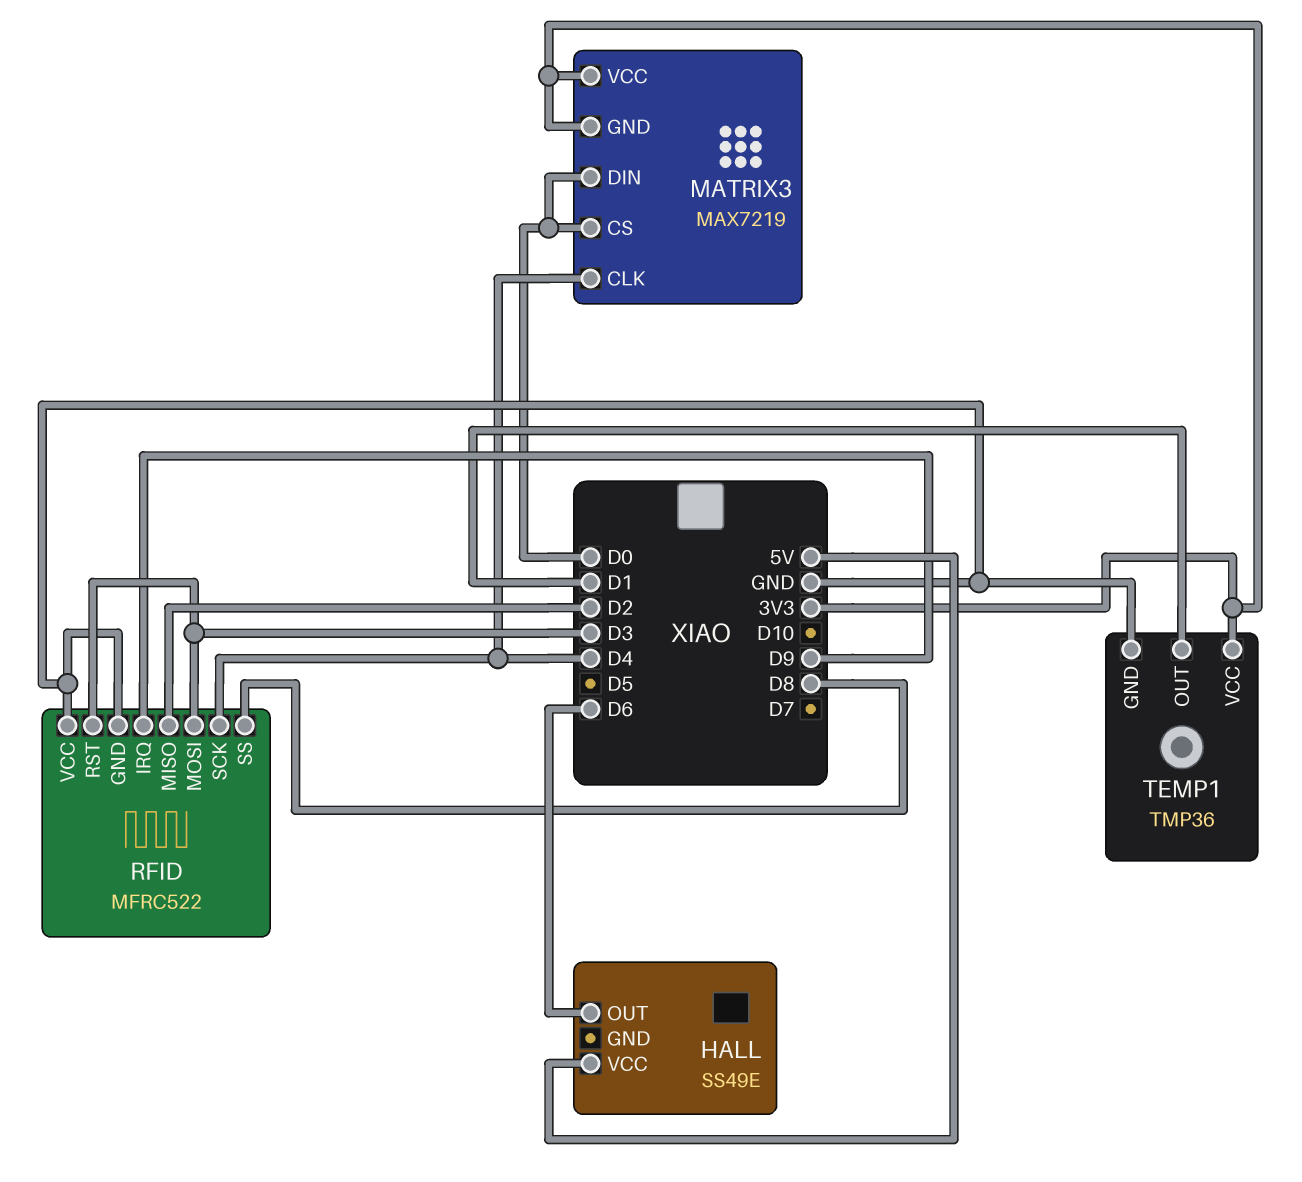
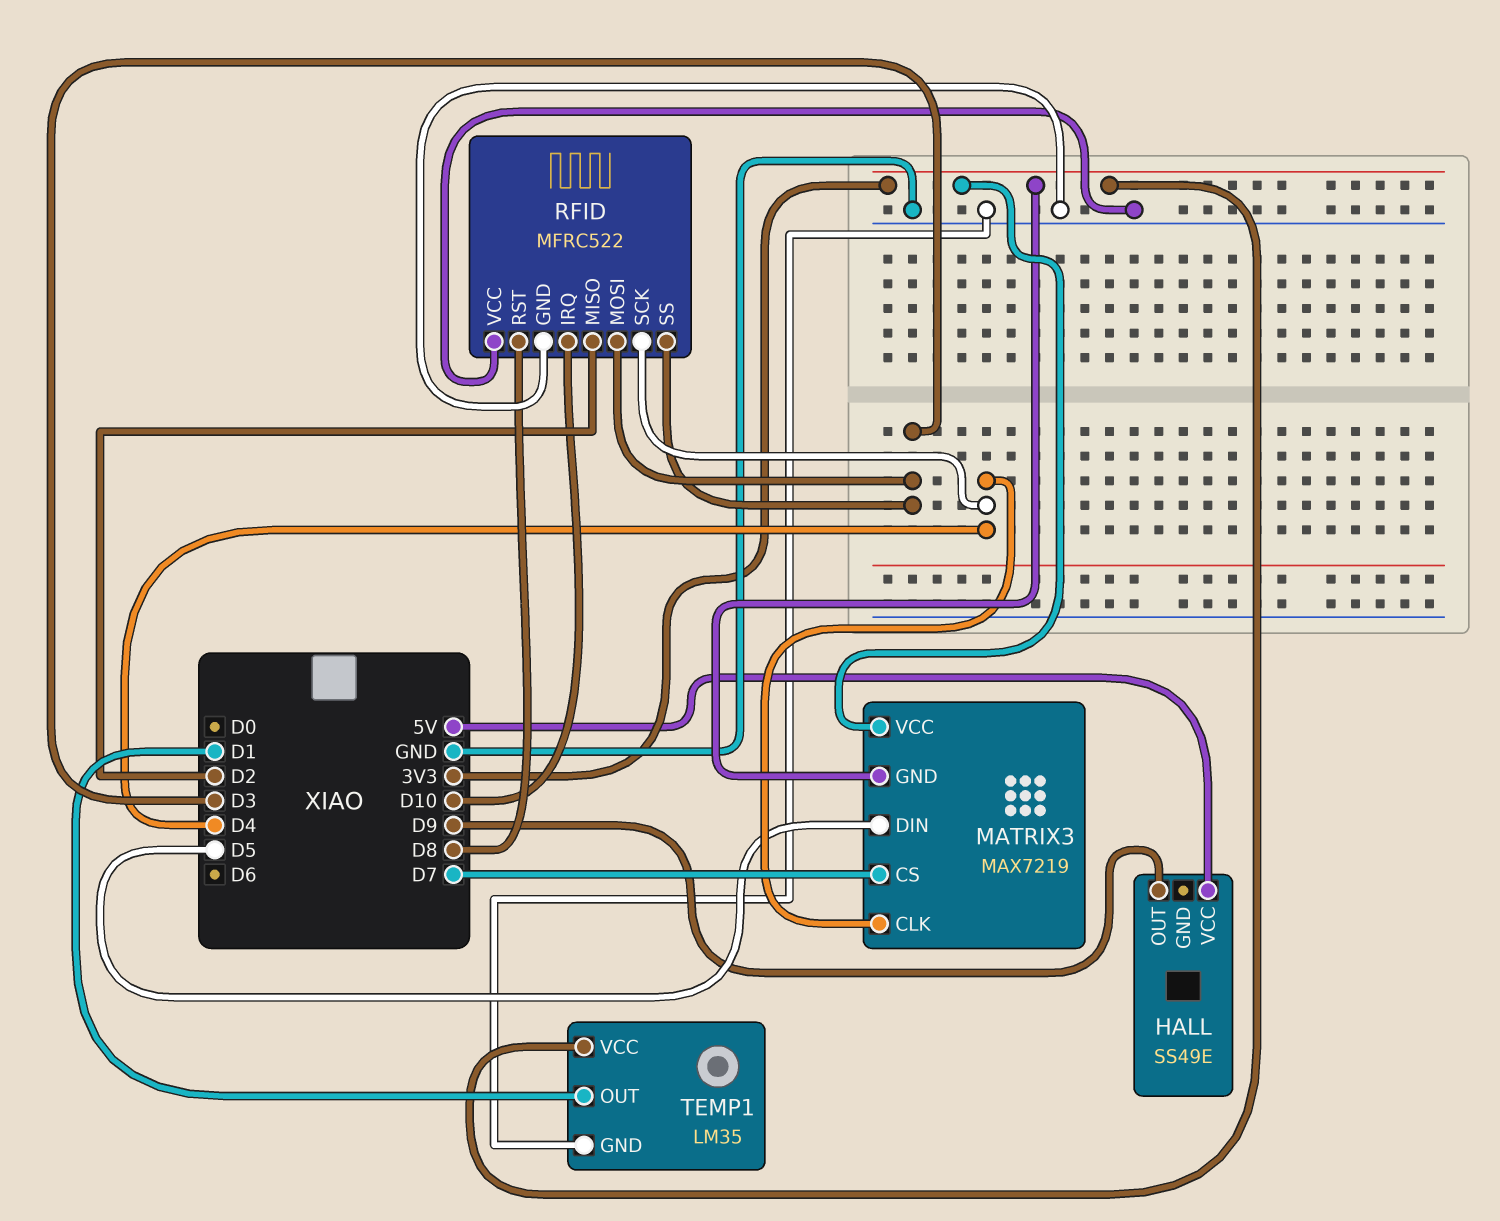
HALL pin OUT: D6 -> D9
MATRIX3 pin CS: D0 -> D7
MATRIX3 pin DIN: D0 -> D5
RFID pin IRQ: D9 -> D10
RFID pin RST: D3 -> D8
RFID pin SS: D8 -> D3
TEMP1: TMP36 -> LM35

